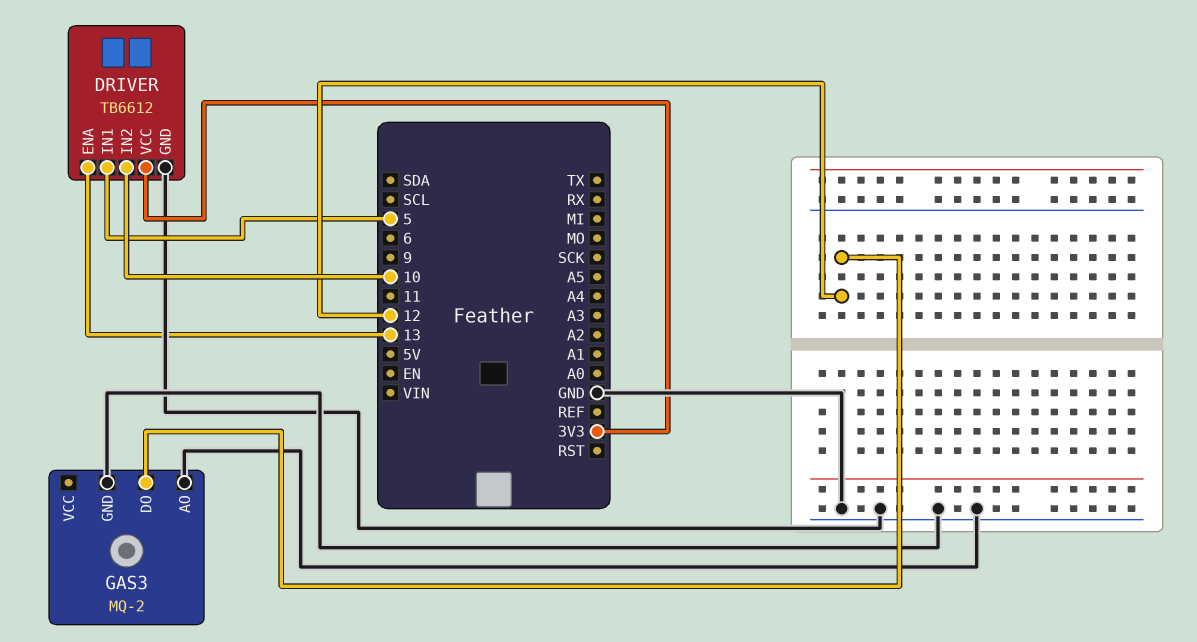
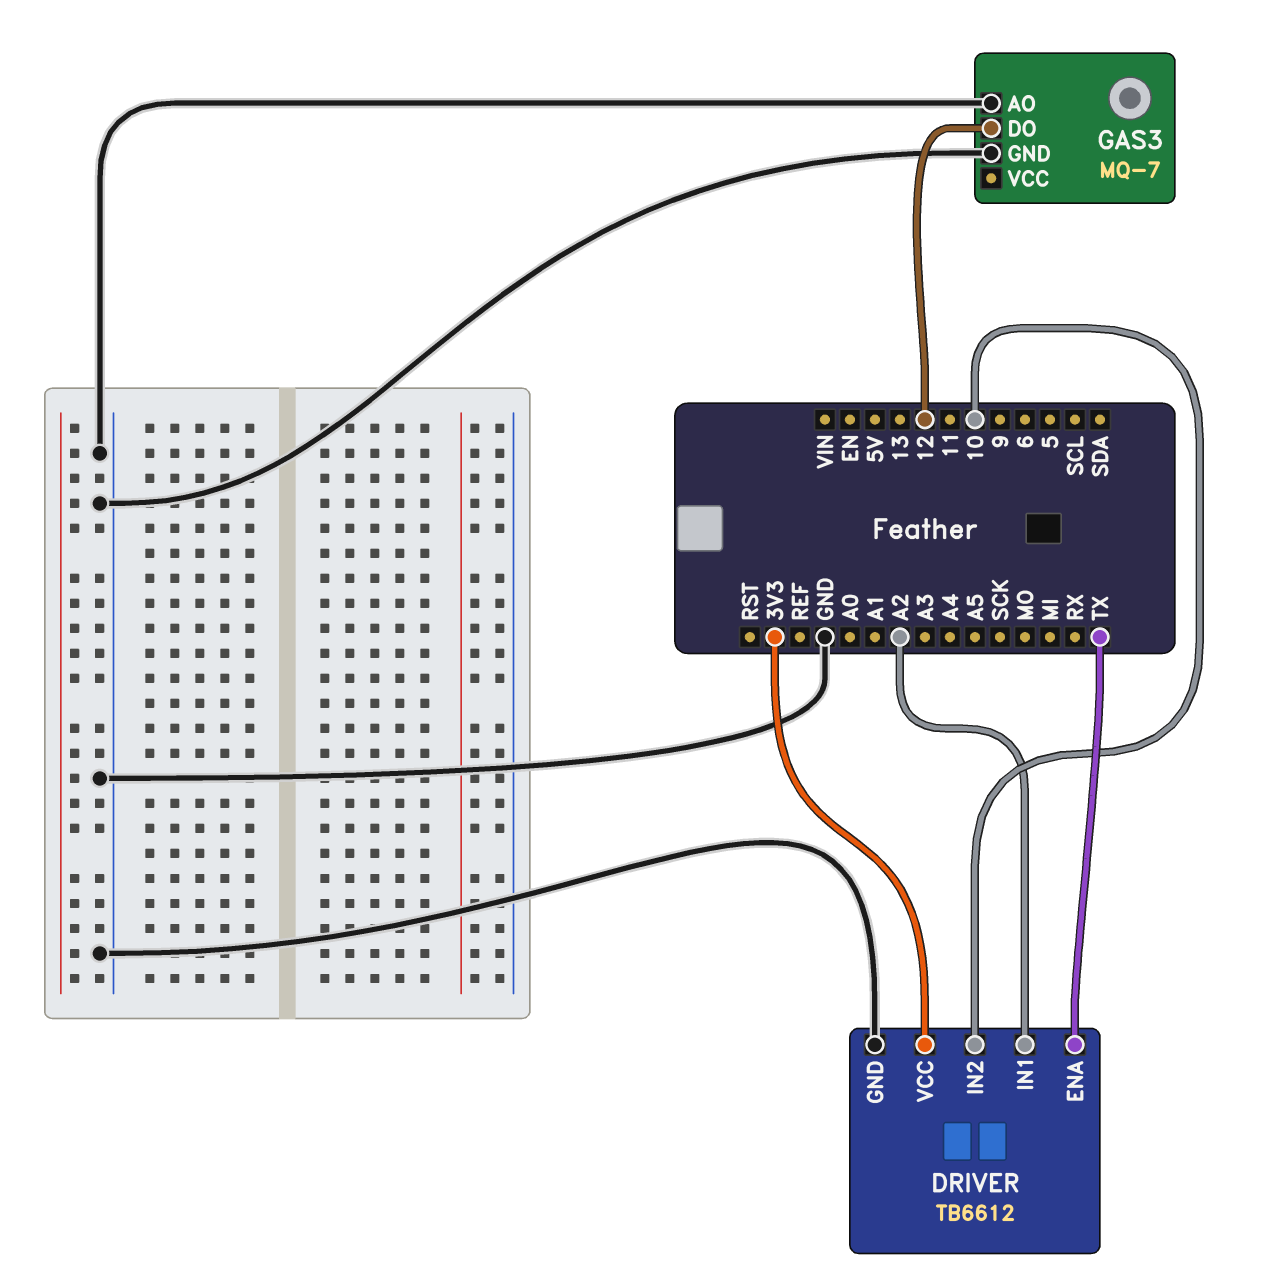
DRIVER pin ENA: 13 -> TX
DRIVER pin IN1: 5 -> A2
GAS3: MQ-2 -> MQ-7

